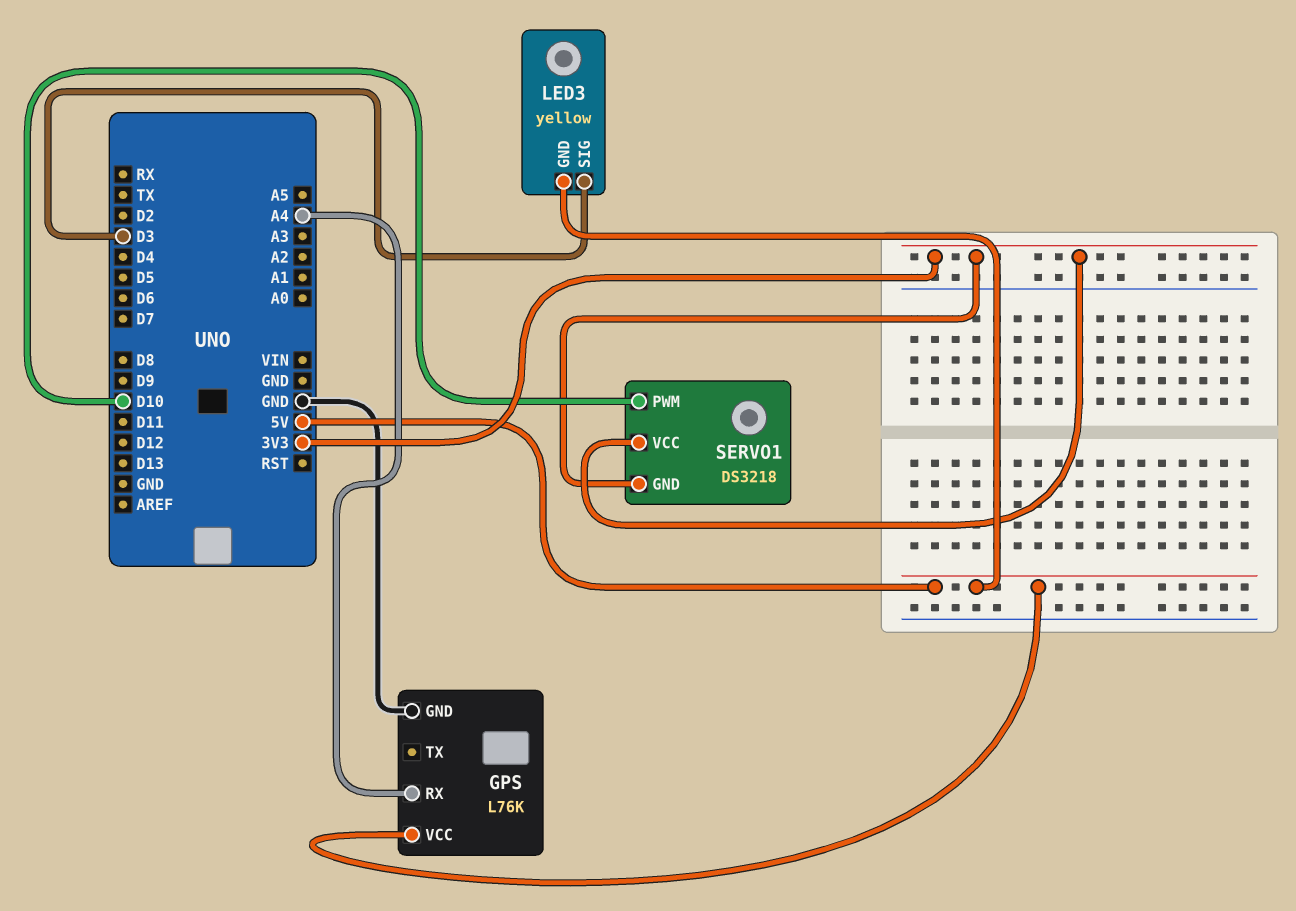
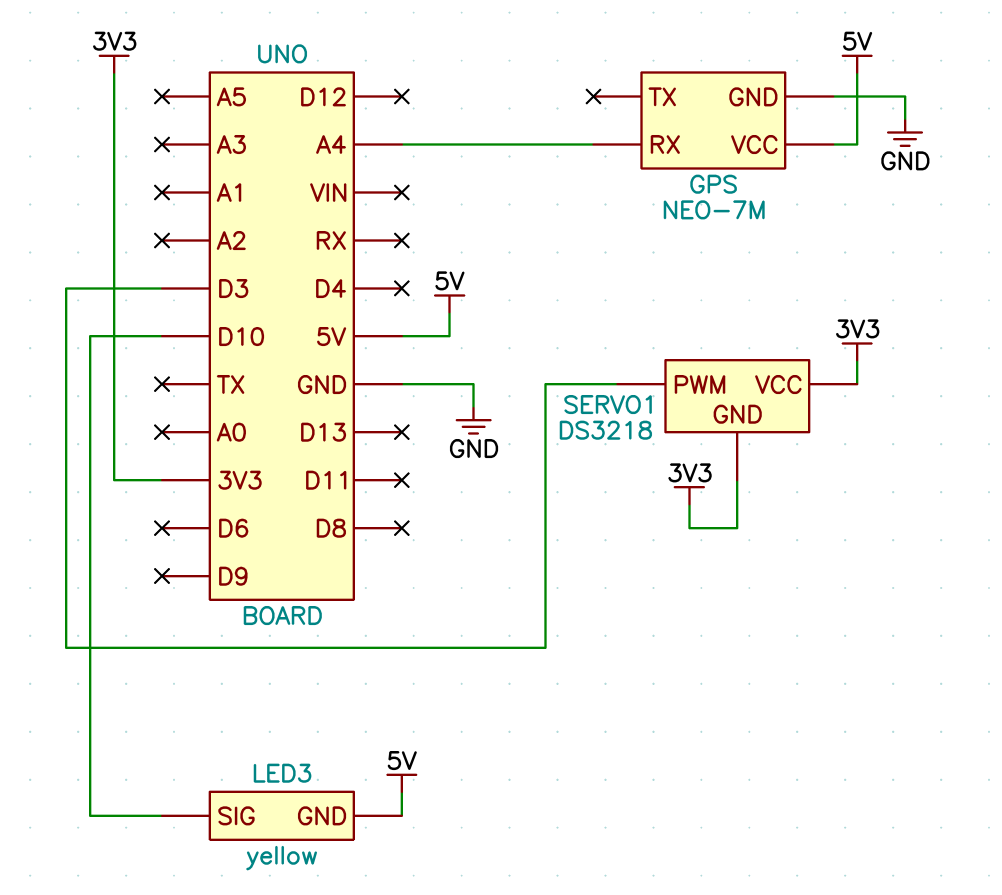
GPS: L76K -> NEO-7M
LED3 pin SIG: D3 -> D10
SERVO1 pin PWM: D10 -> D3

